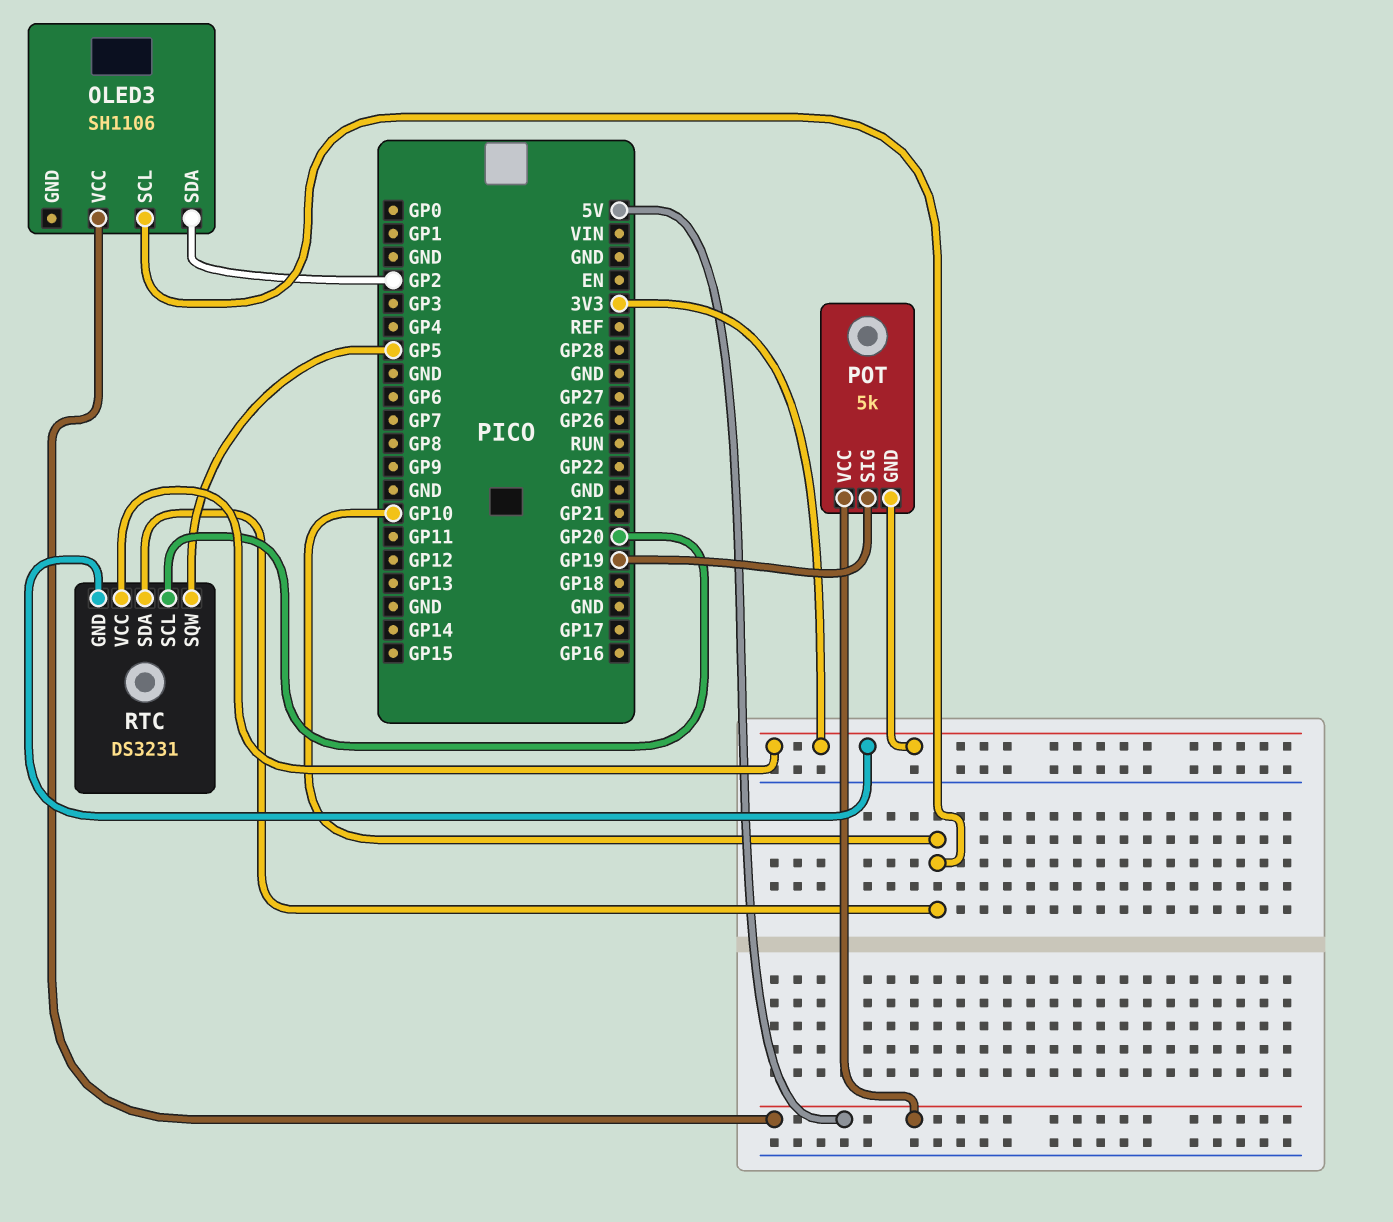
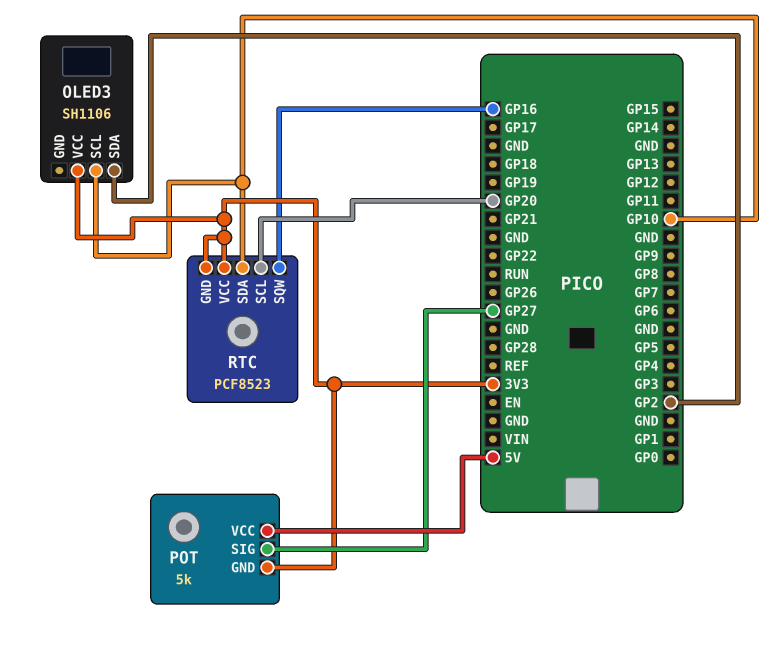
OLED3 pin VCC: 5V -> 3V3
POT pin SIG: GP19 -> GP27
RTC: DS3231 -> PCF8523
RTC pin SQW: GP5 -> GP16

